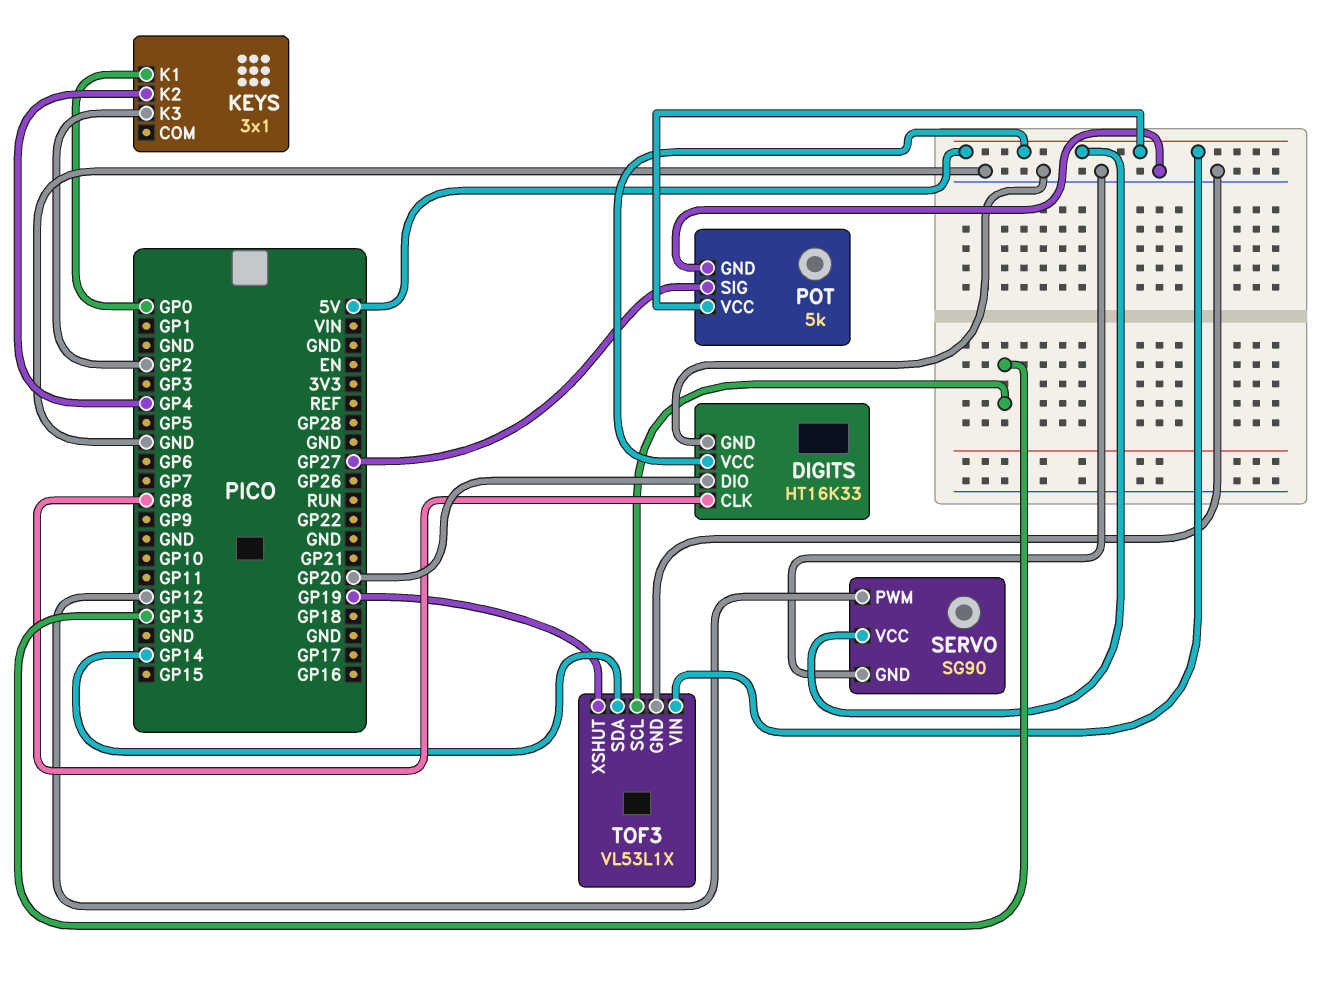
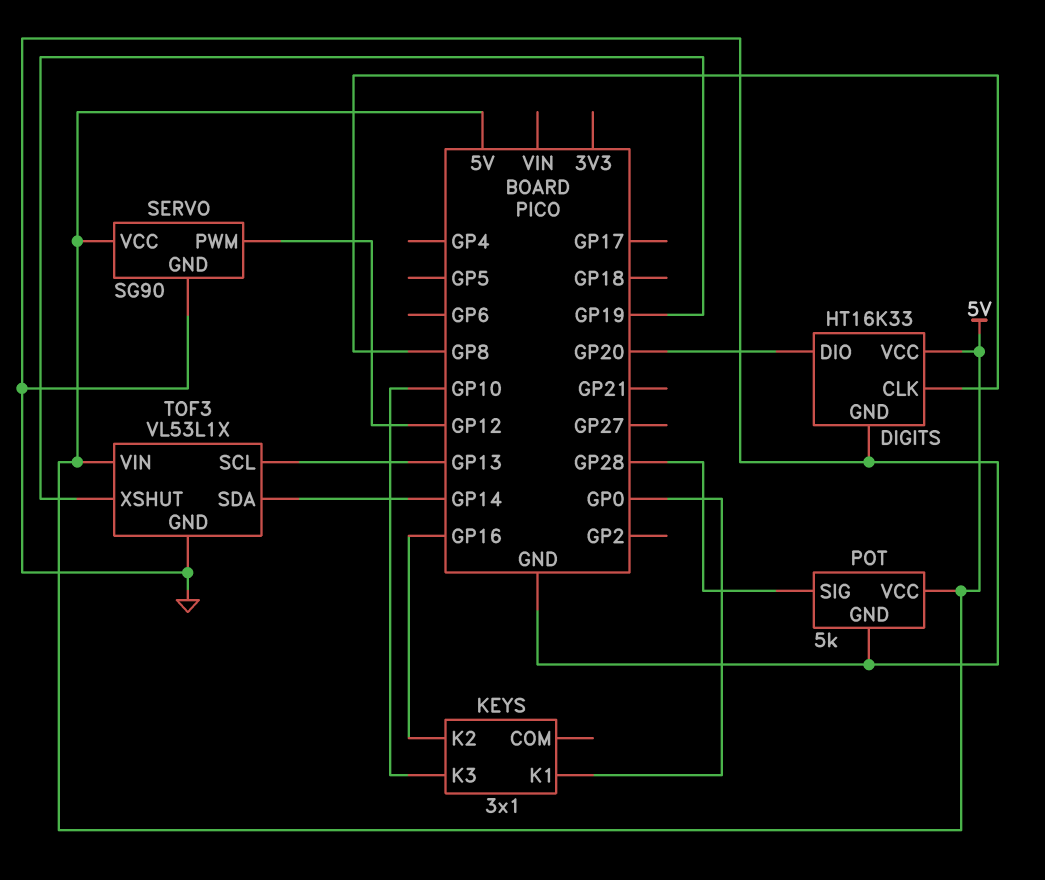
KEYS pin K2: GP4 -> GP16
KEYS pin K3: GP2 -> GP10
POT pin SIG: GP27 -> GP28

